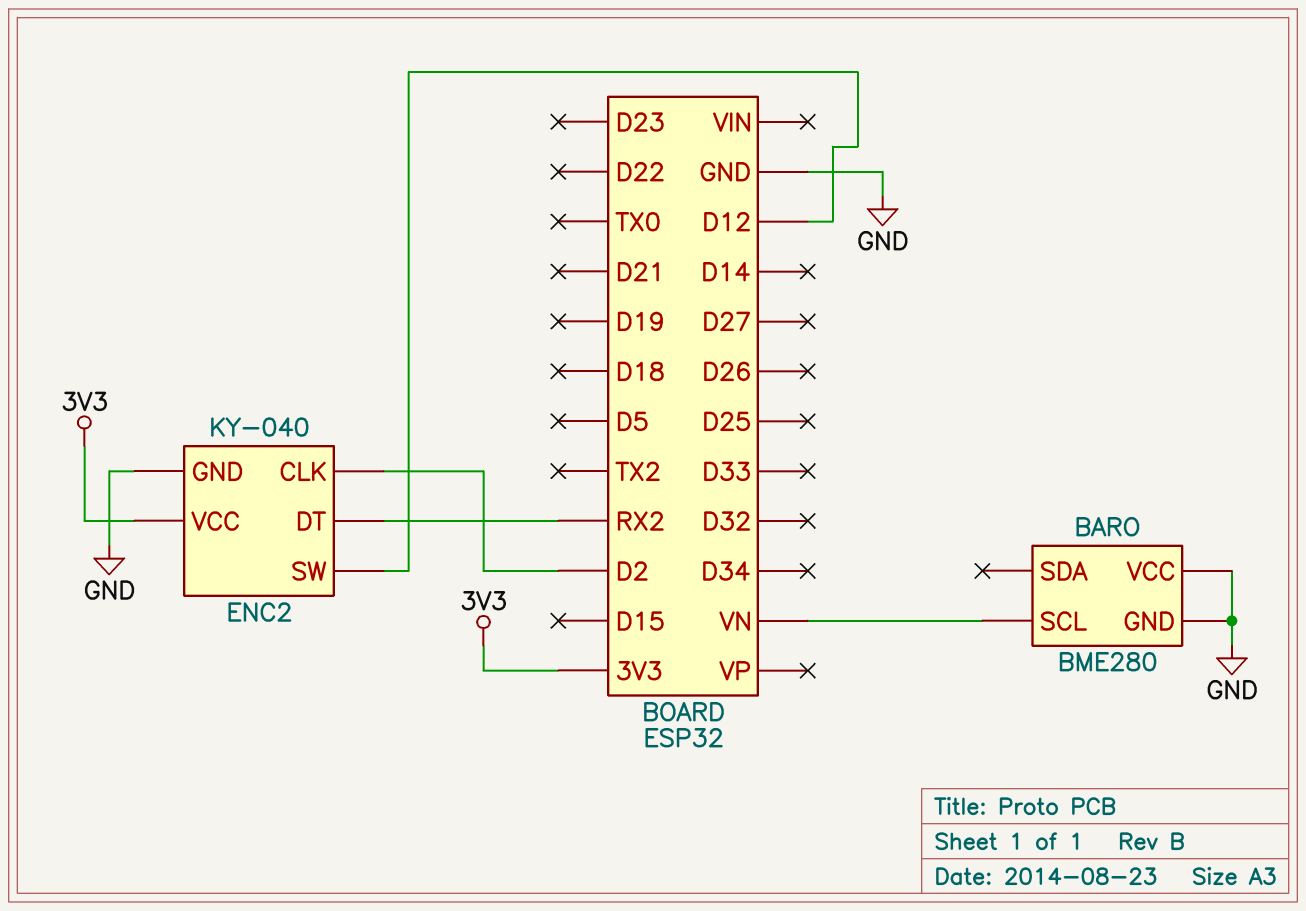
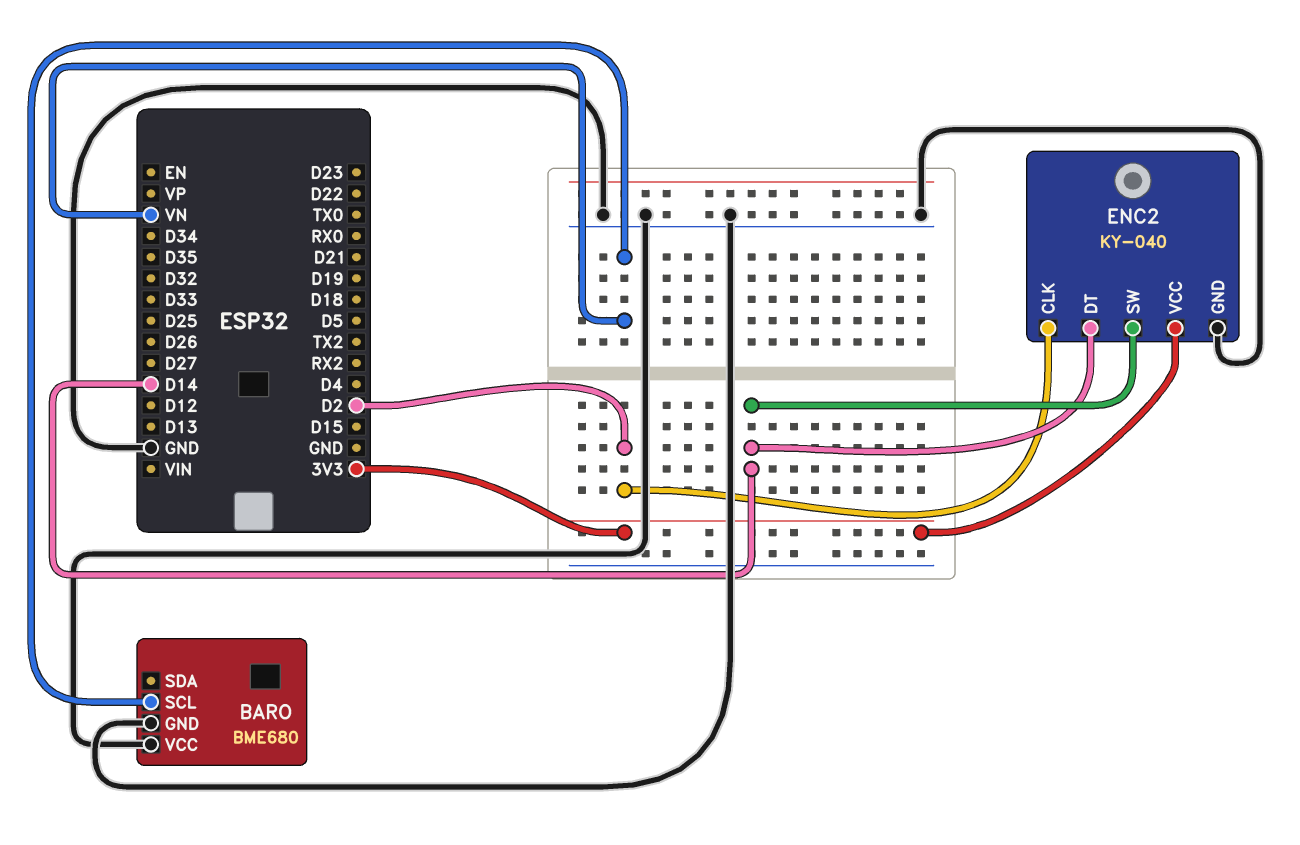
BARO: BME280 -> BME680
ENC2 pin DT: RX2 -> D14
ENC2 pin SW: D12 -> D14

